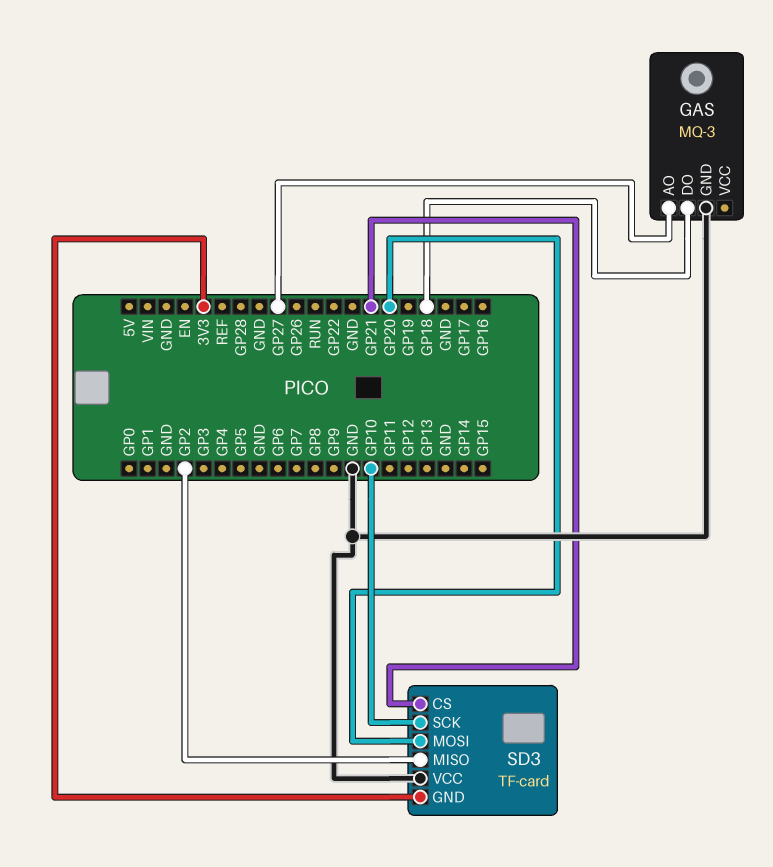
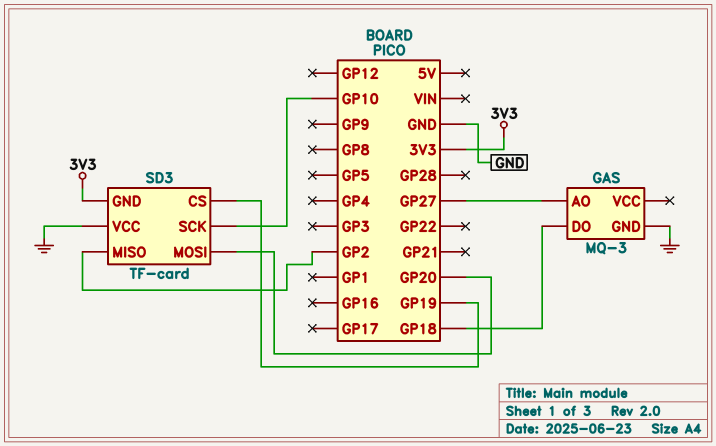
SD3 pin CS: GP21 -> GP19

